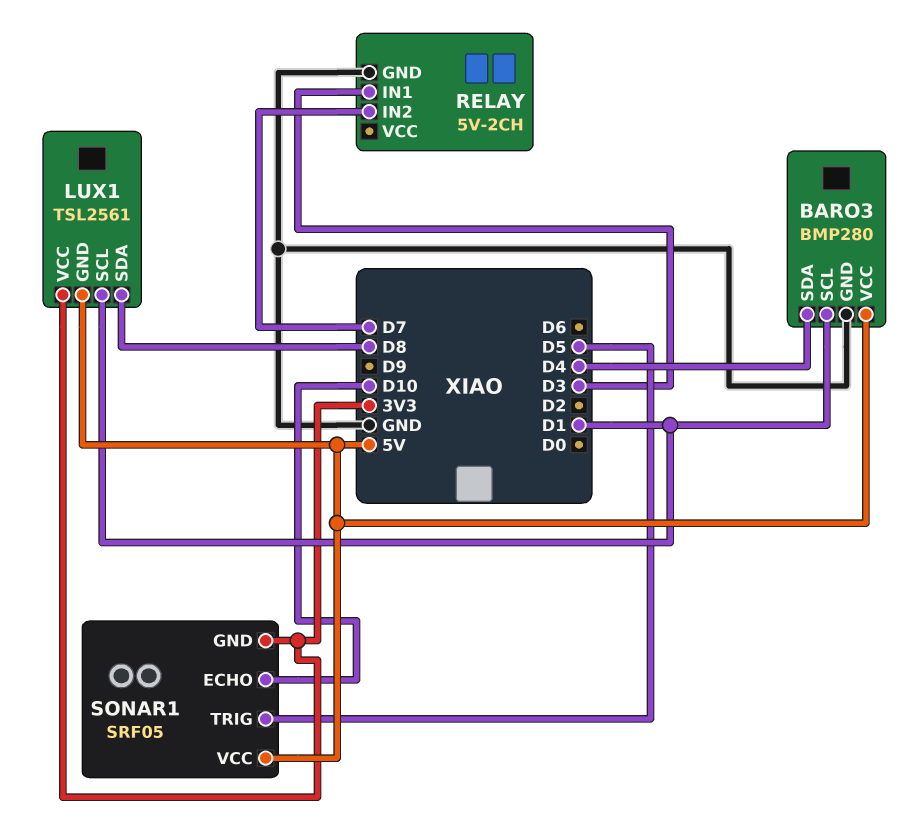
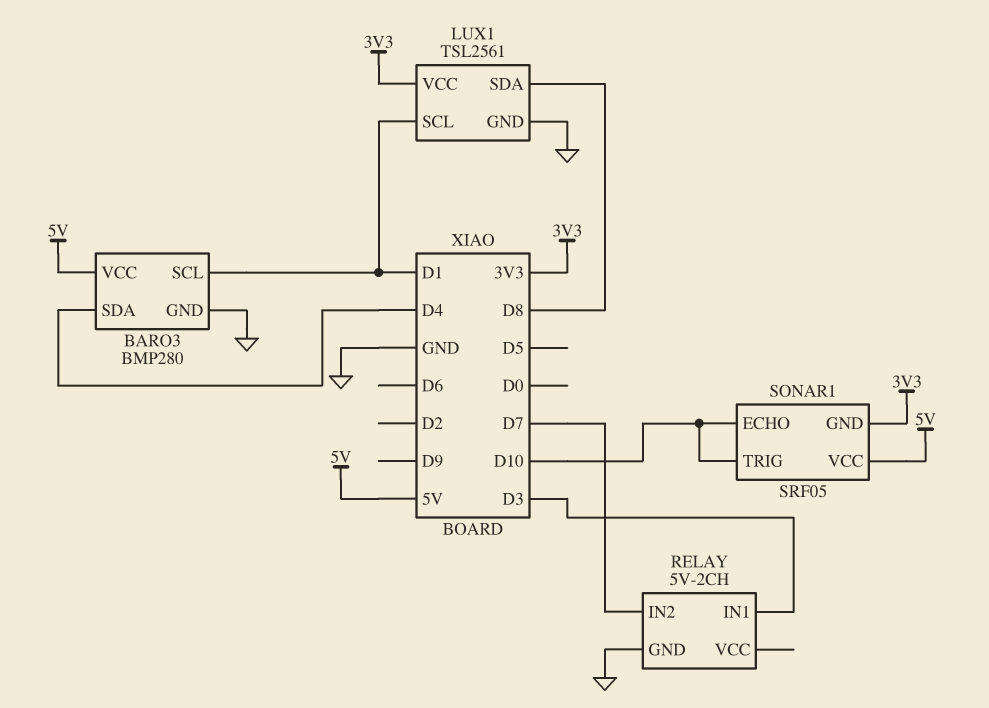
LUX1 pin GND: 5V -> GND
SONAR1 pin TRIG: D5 -> D10

